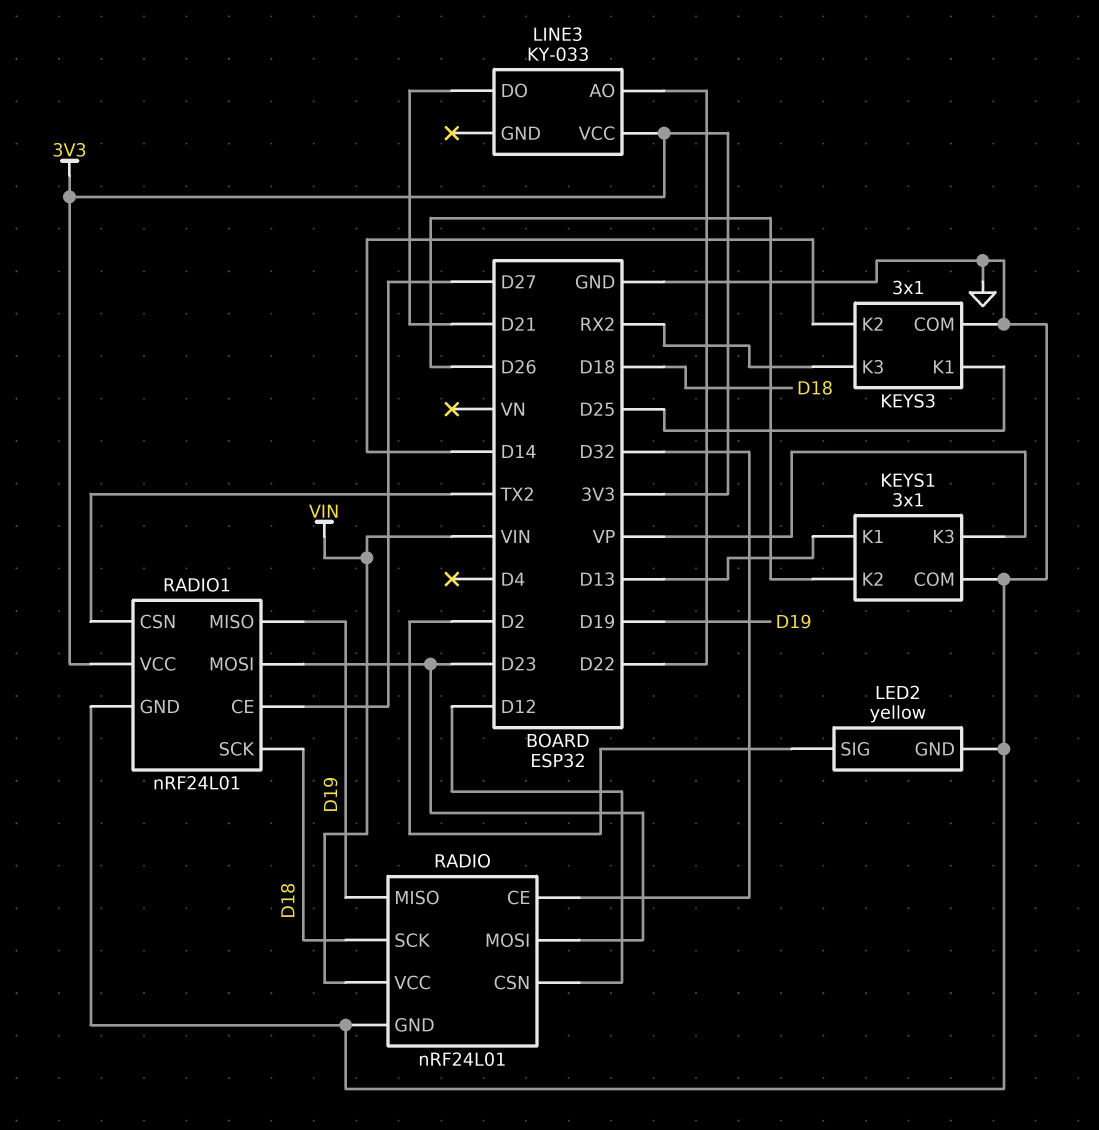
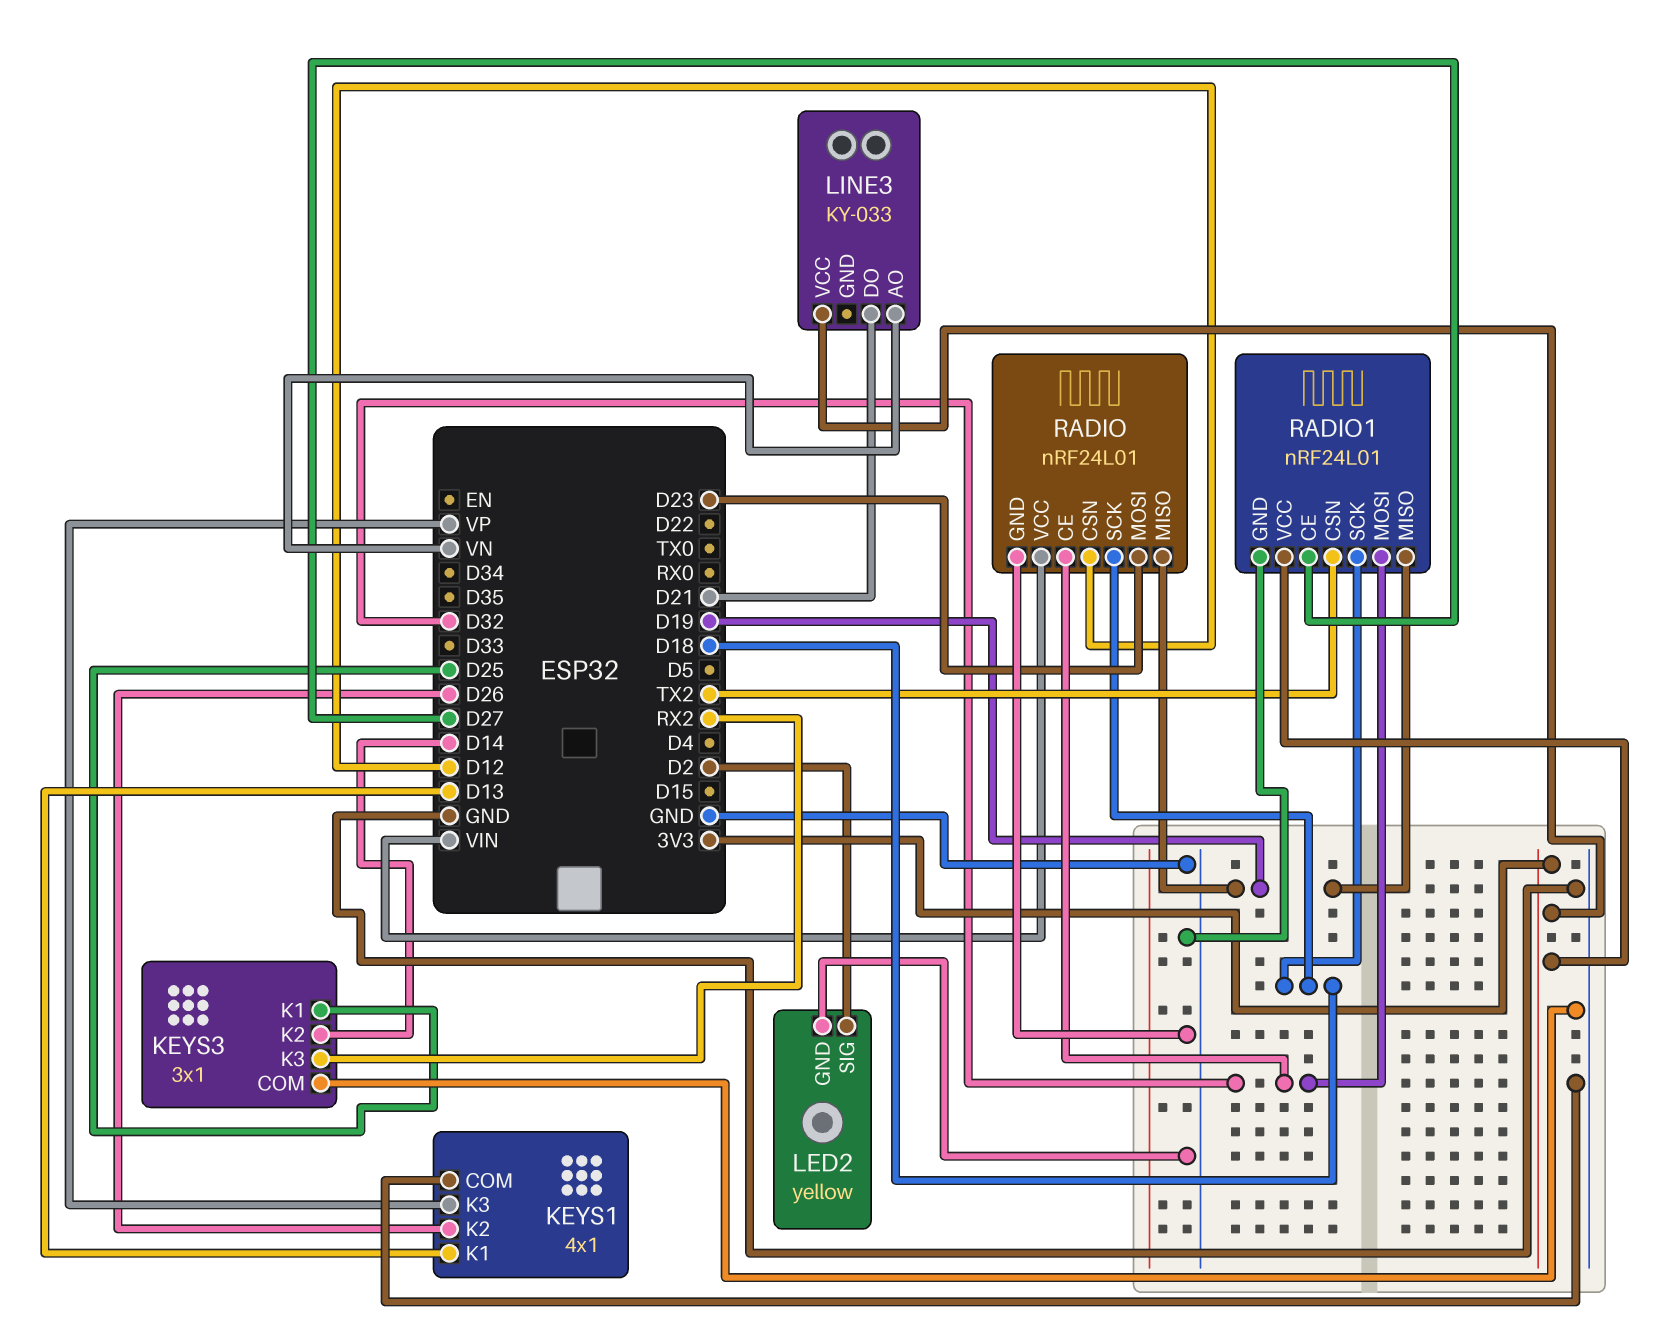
KEYS1: 3x1 -> 4x1
LINE3 pin AO: D22 -> VN
RADIO1 pin MOSI: D23 -> D32

